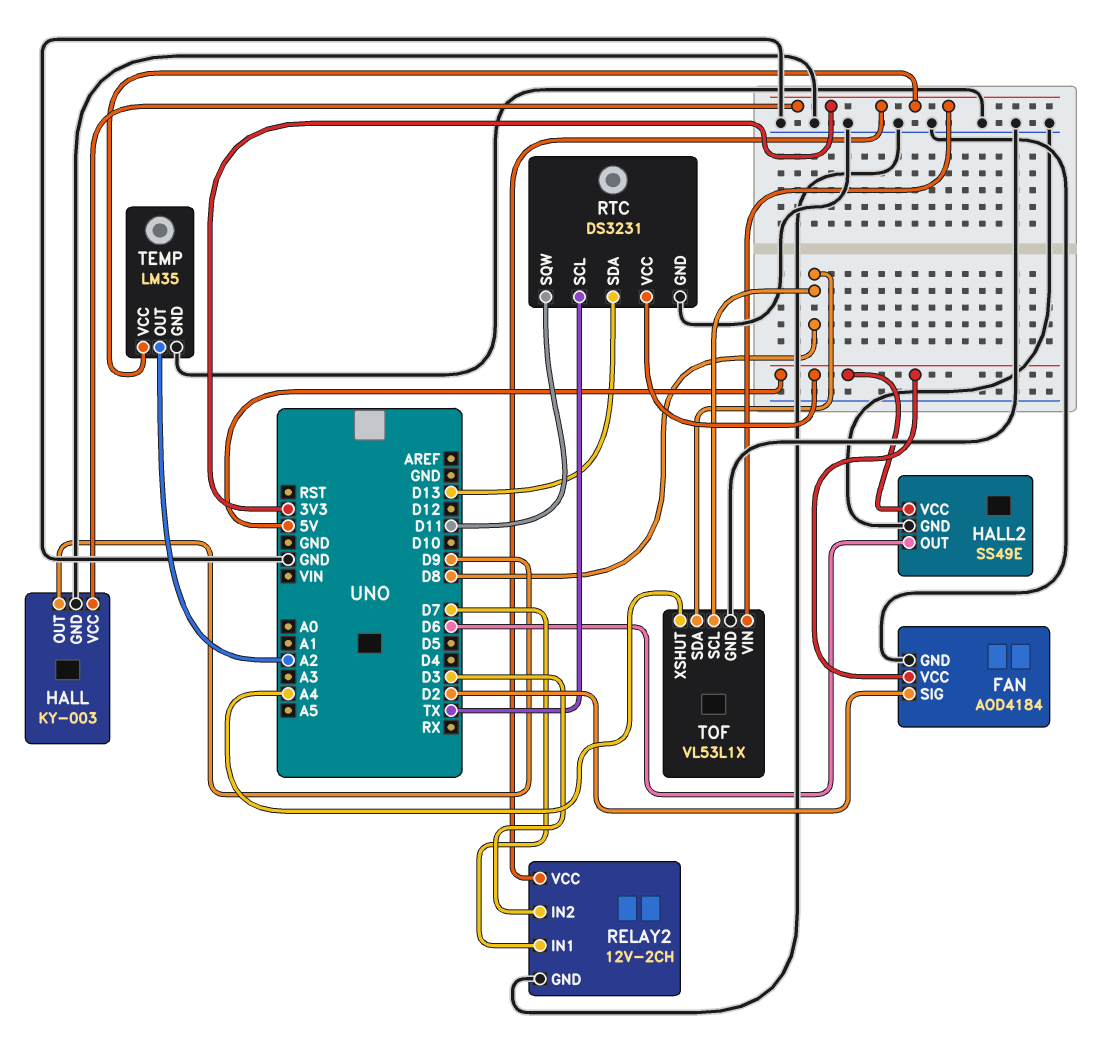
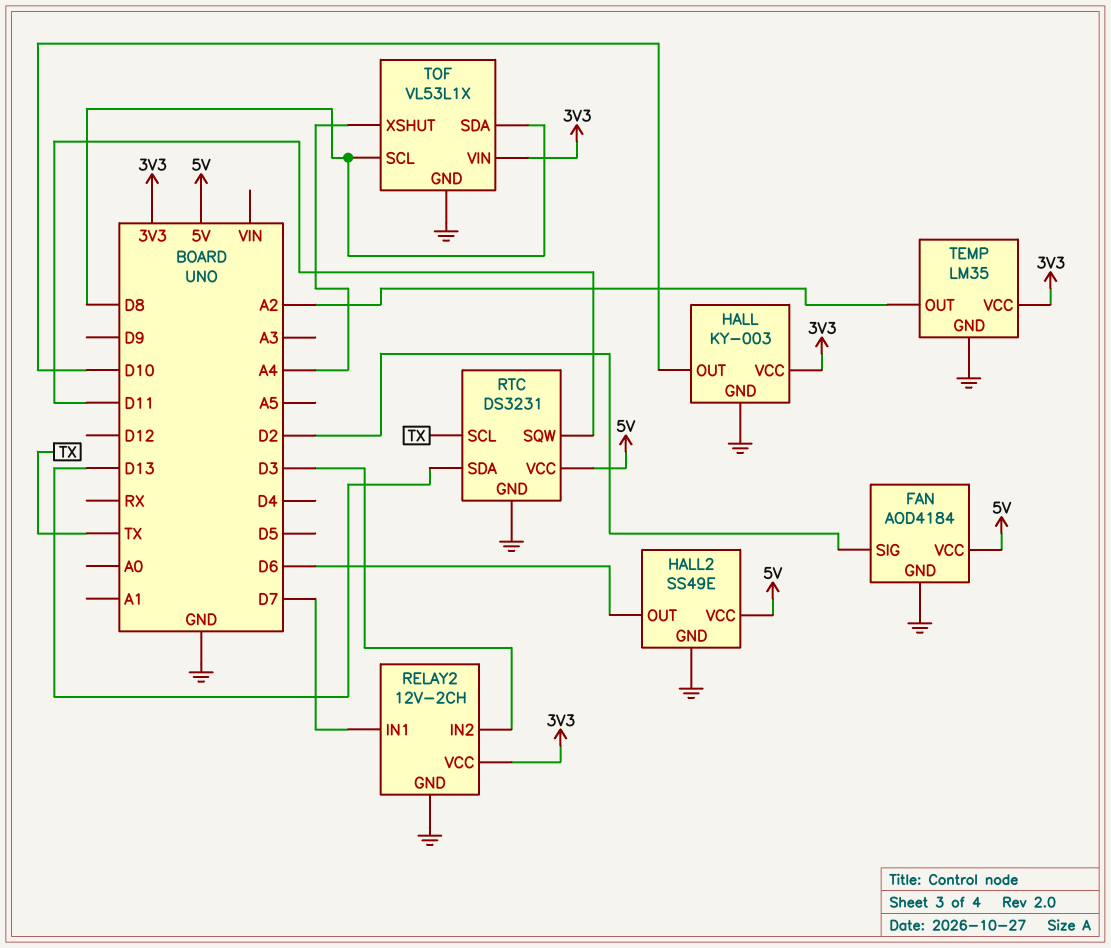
HALL pin OUT: D9 -> D10

